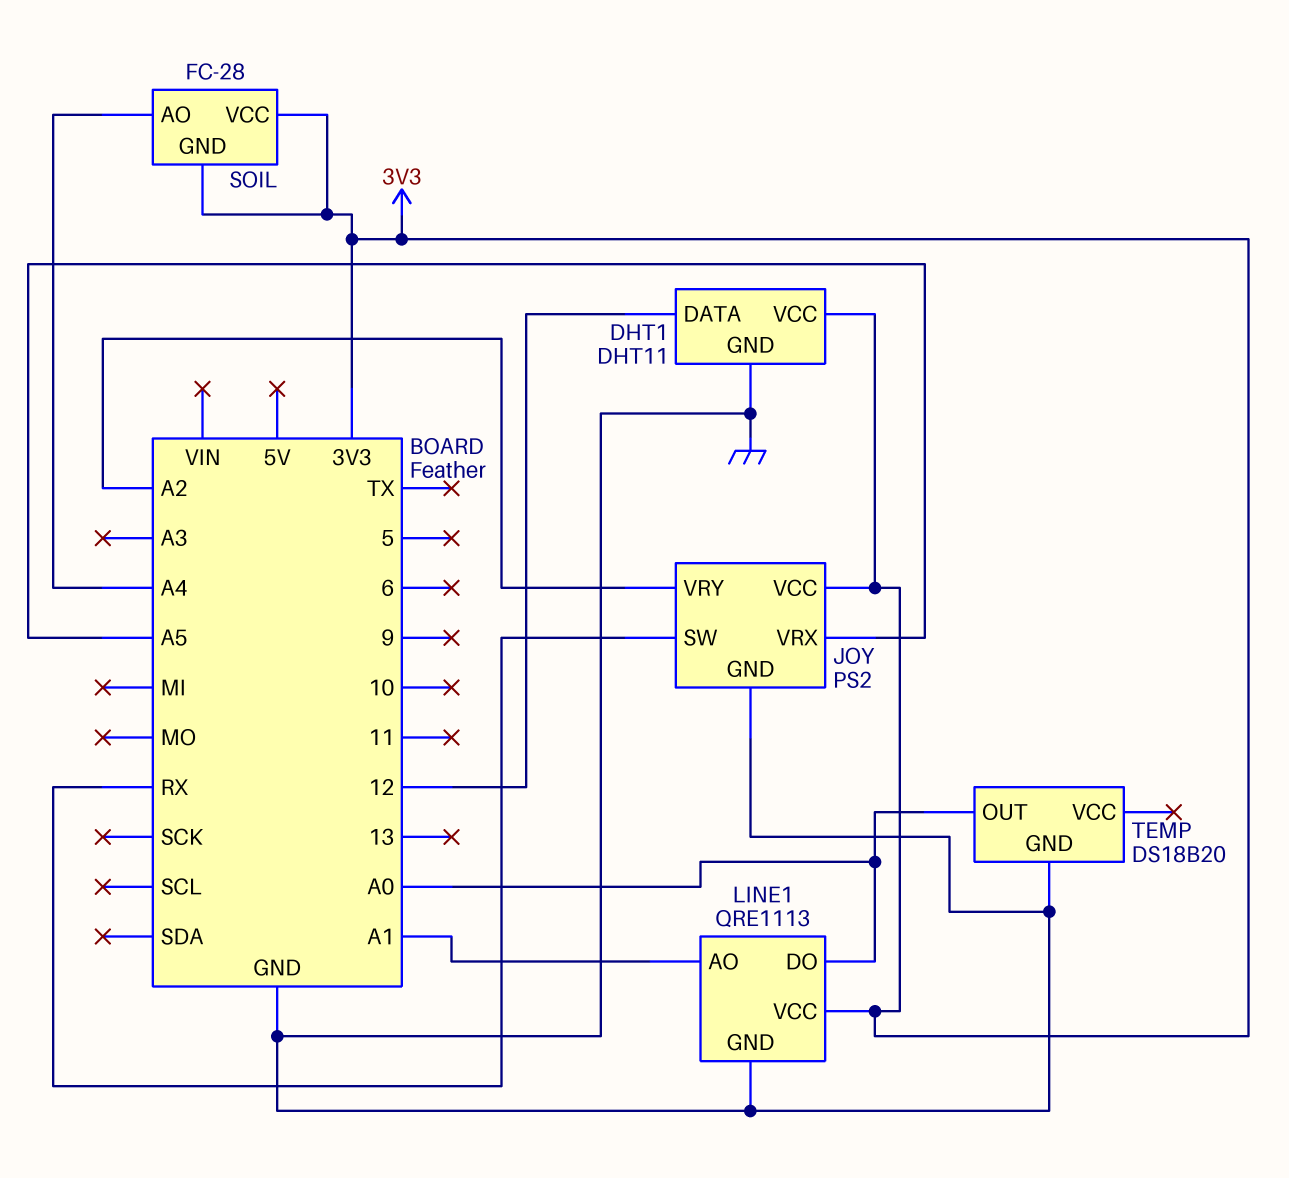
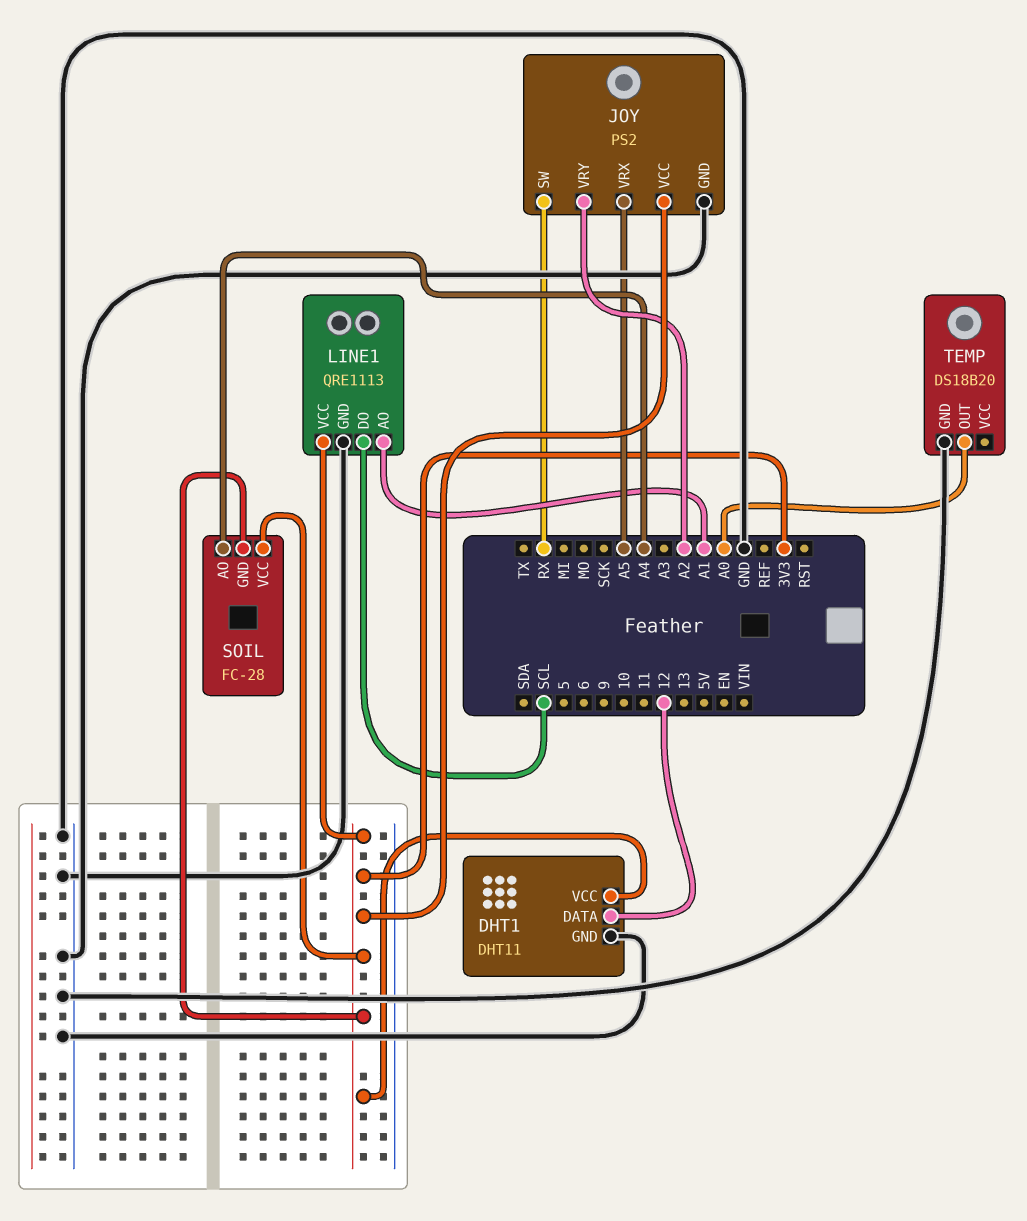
LINE1 pin DO: A0 -> SCL

